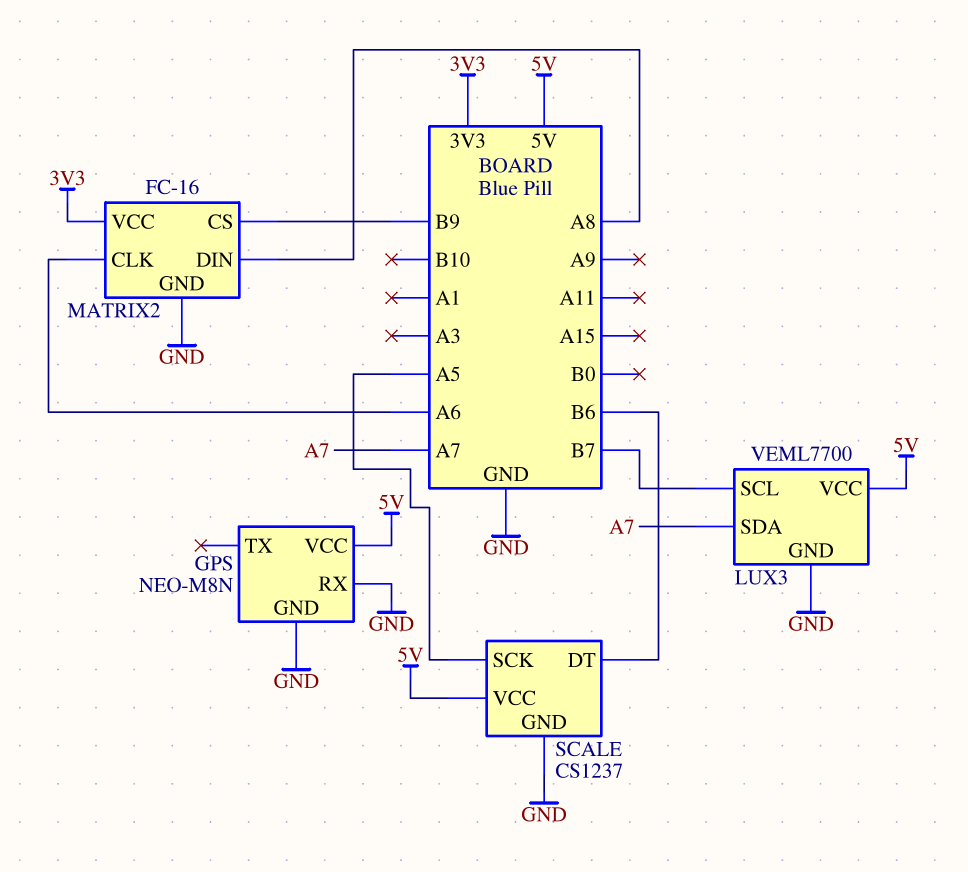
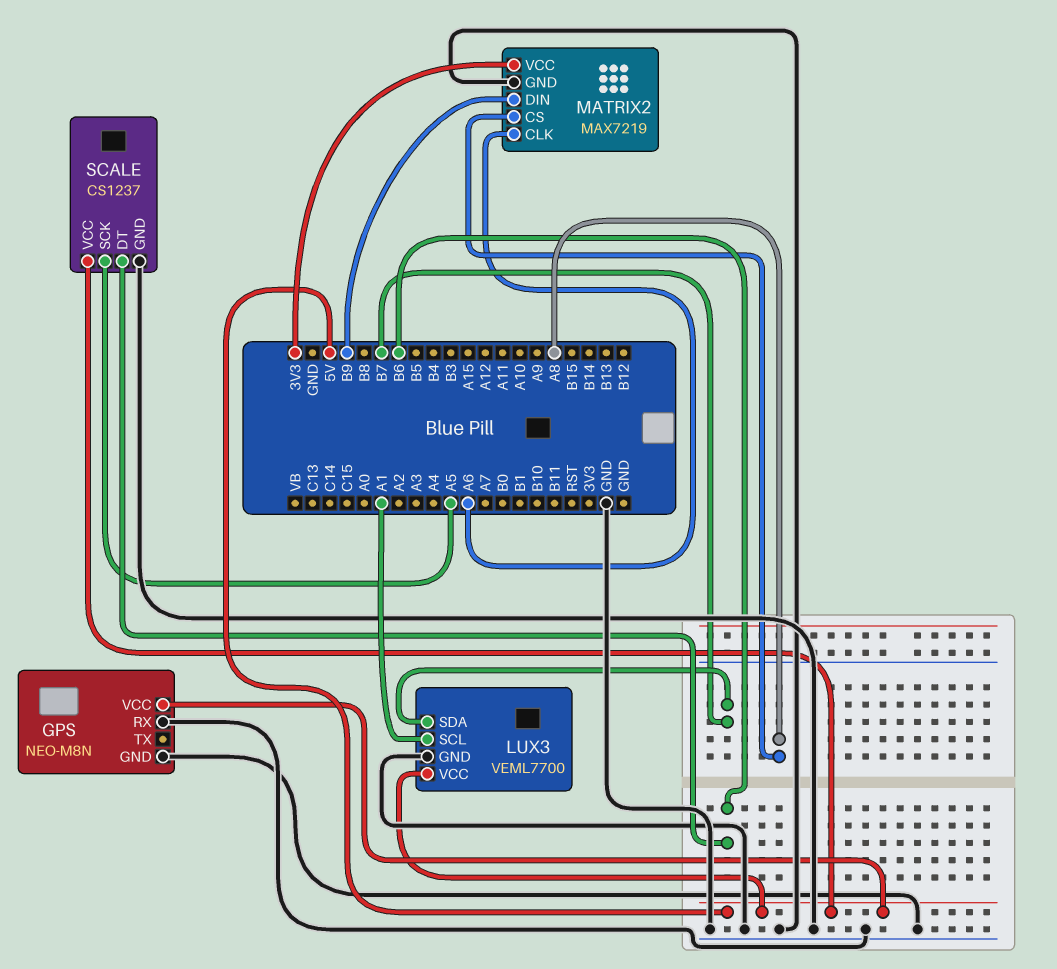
LUX3 pin SCL: B7 -> A1
LUX3 pin SDA: A7 -> B7
MATRIX2: FC-16 -> MAX7219
MATRIX2 pin CS: B9 -> A8
MATRIX2 pin DIN: A8 -> B9

